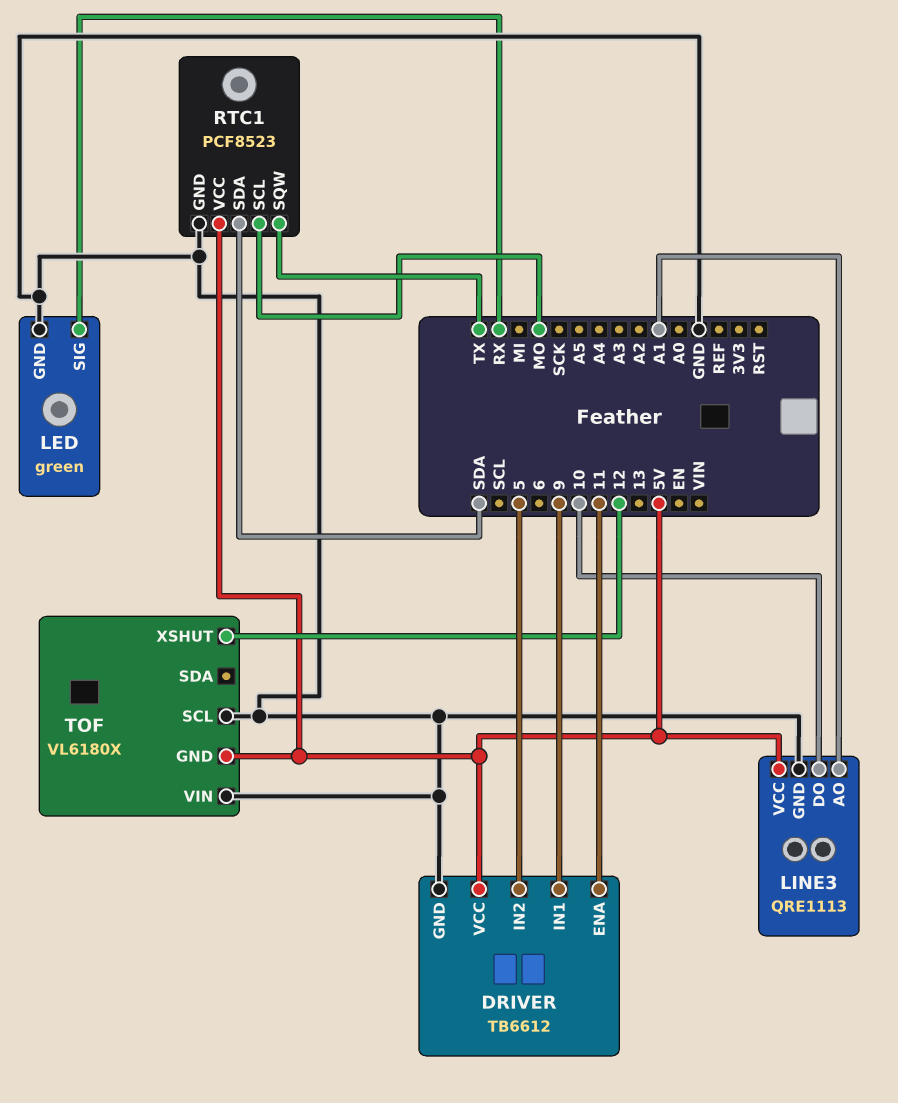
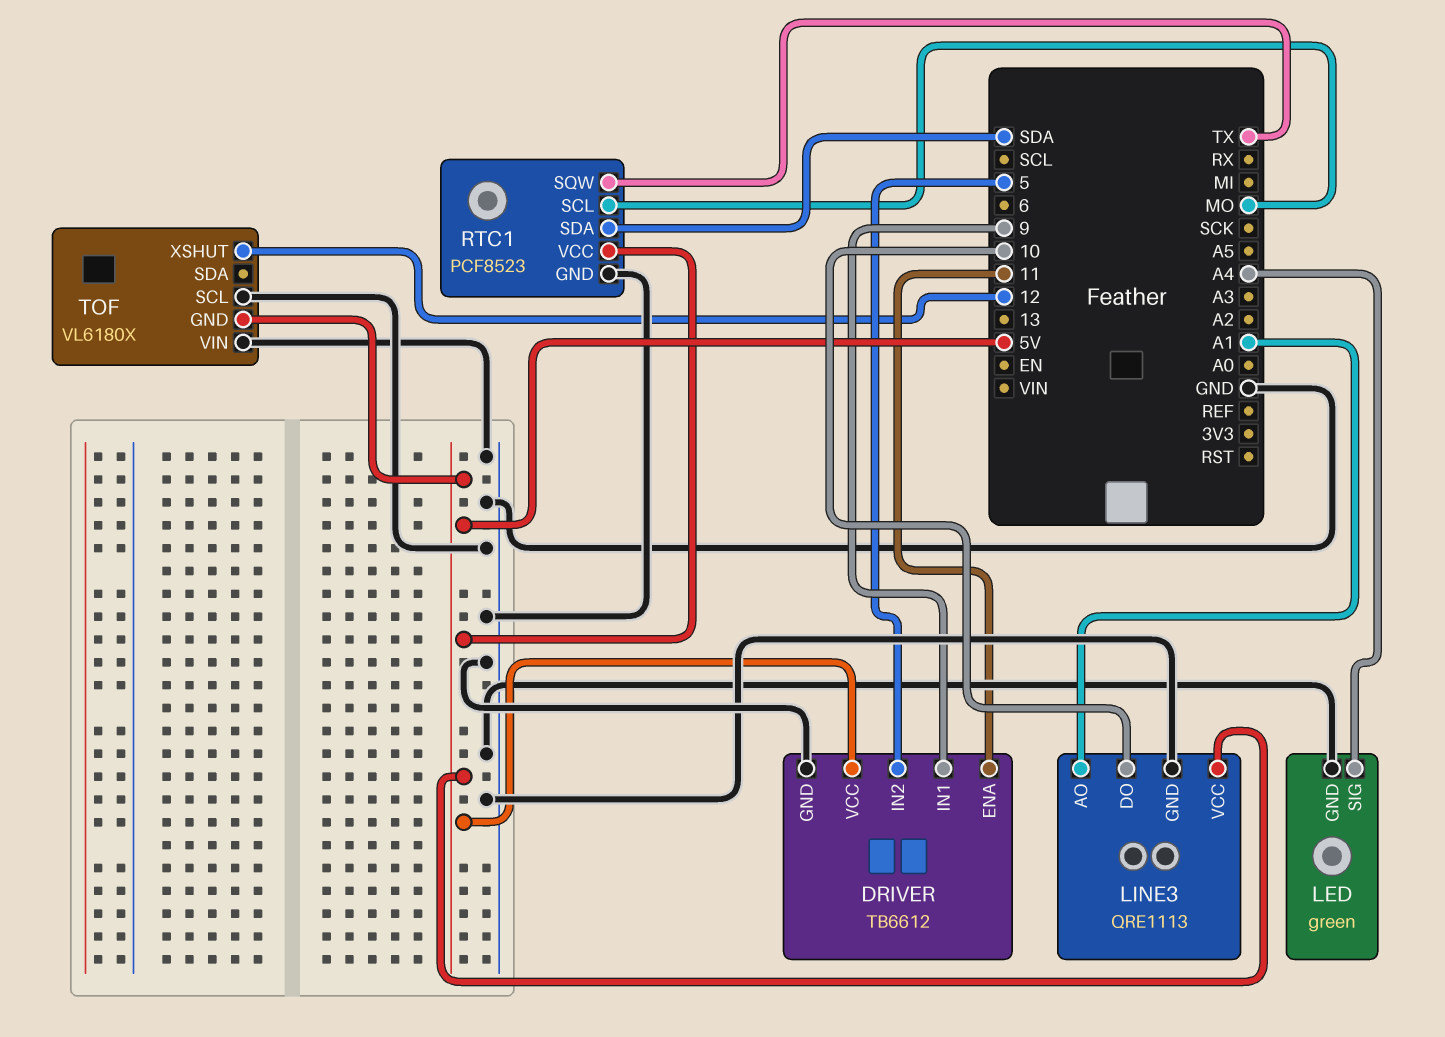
LED pin SIG: RX -> A4

